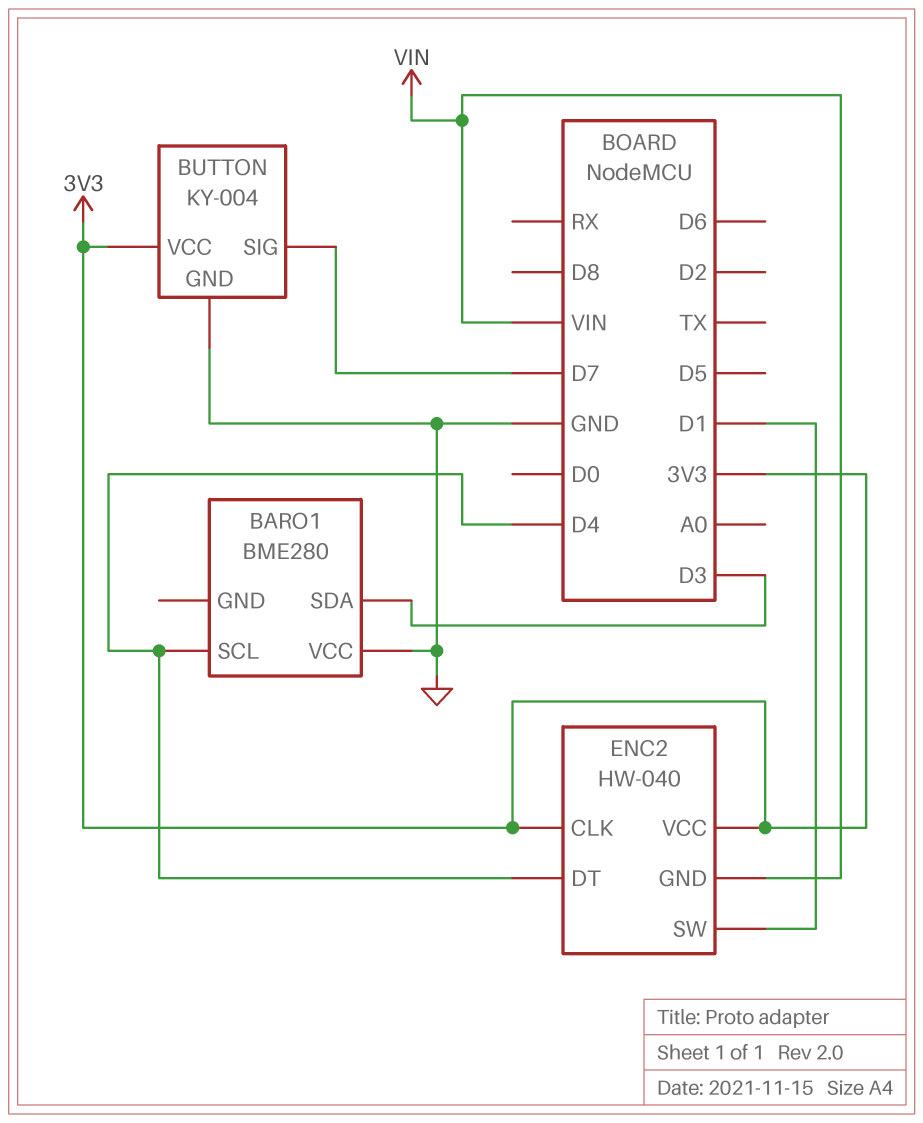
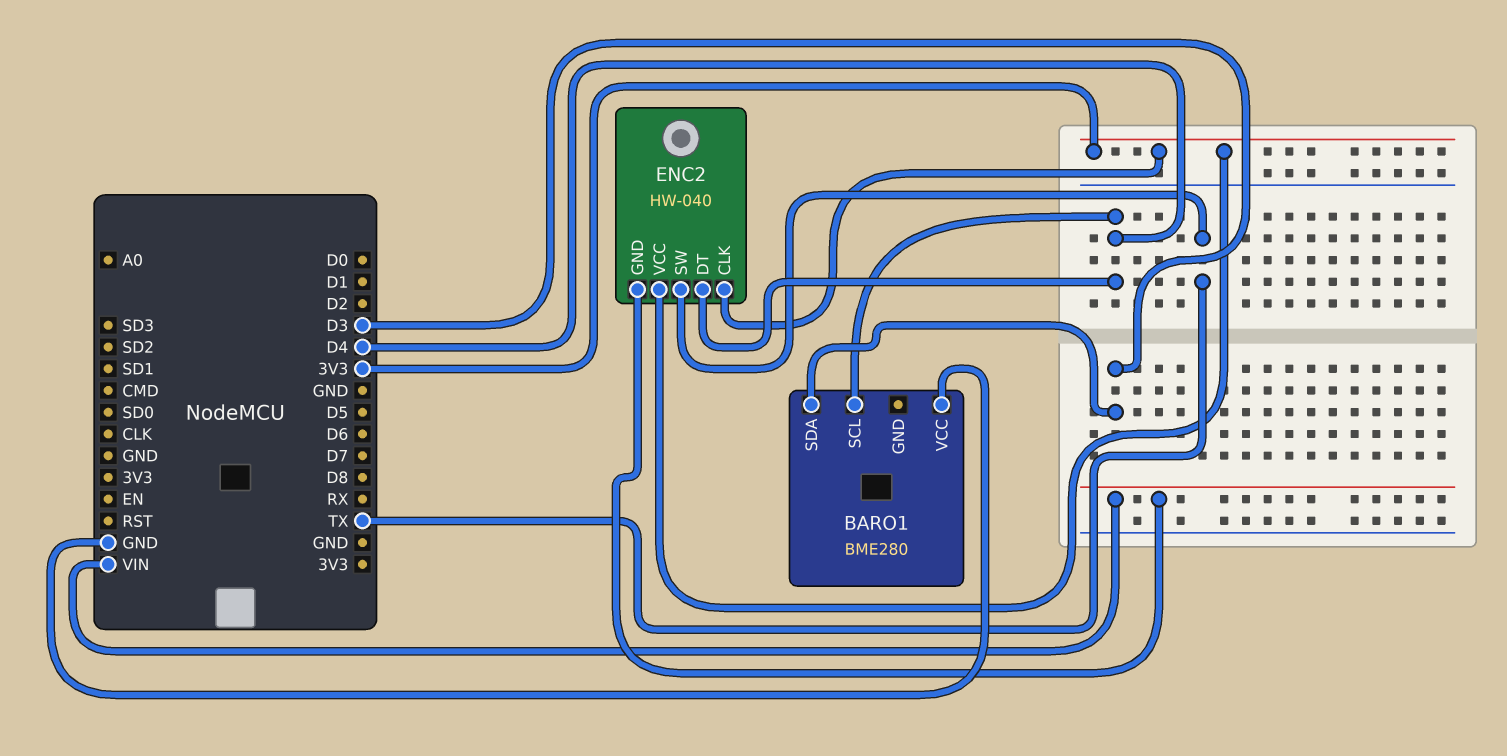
BUTTON: KY-004 -> none
BUTTON pin GND: GND -> none
BUTTON pin SIG: D7 -> none
BUTTON pin VCC: 3V3 -> none
ENC2 pin SW: D1 -> TX

